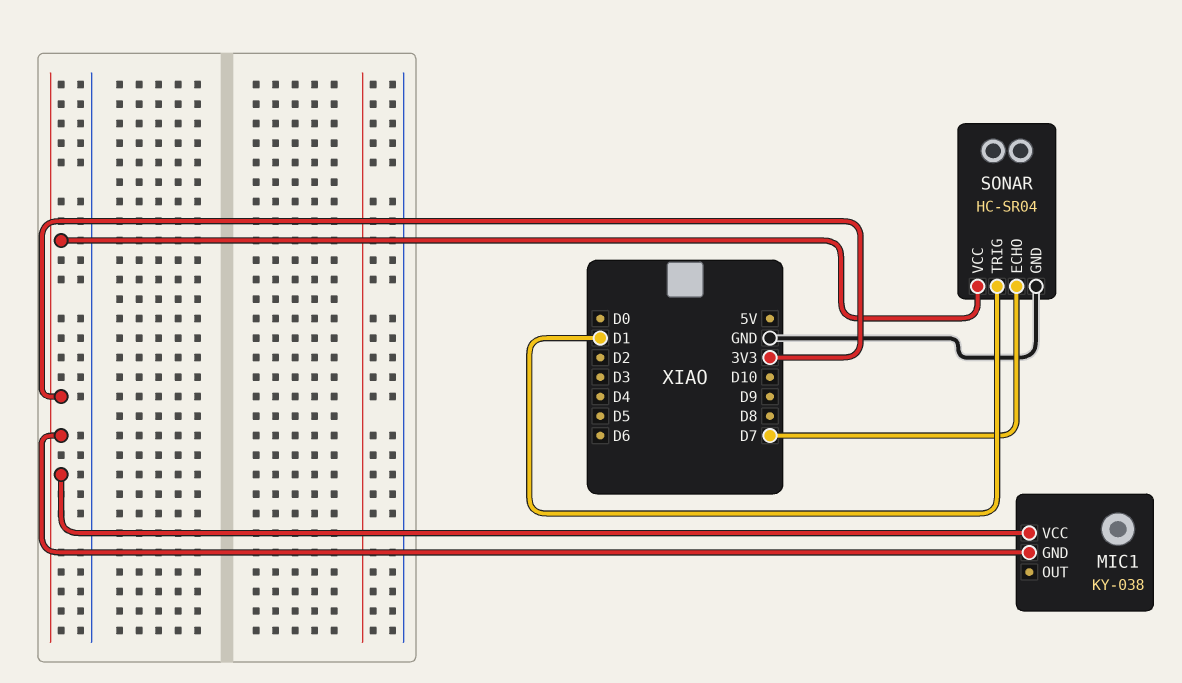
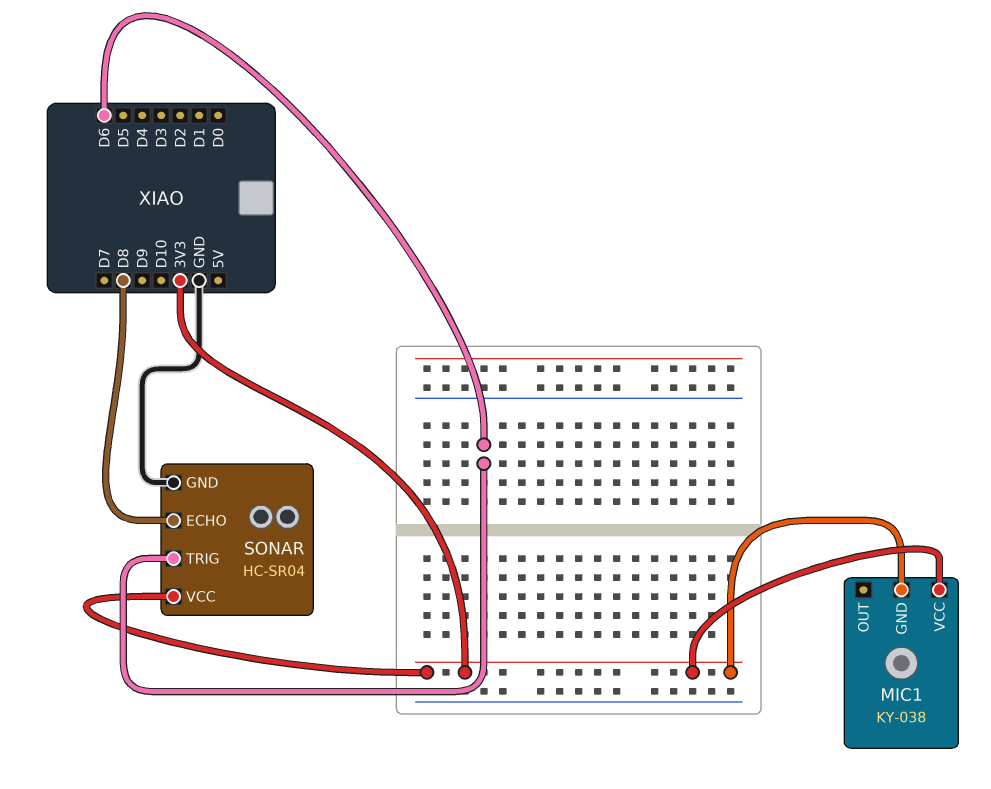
SONAR pin ECHO: D7 -> D8
SONAR pin TRIG: D1 -> D6

